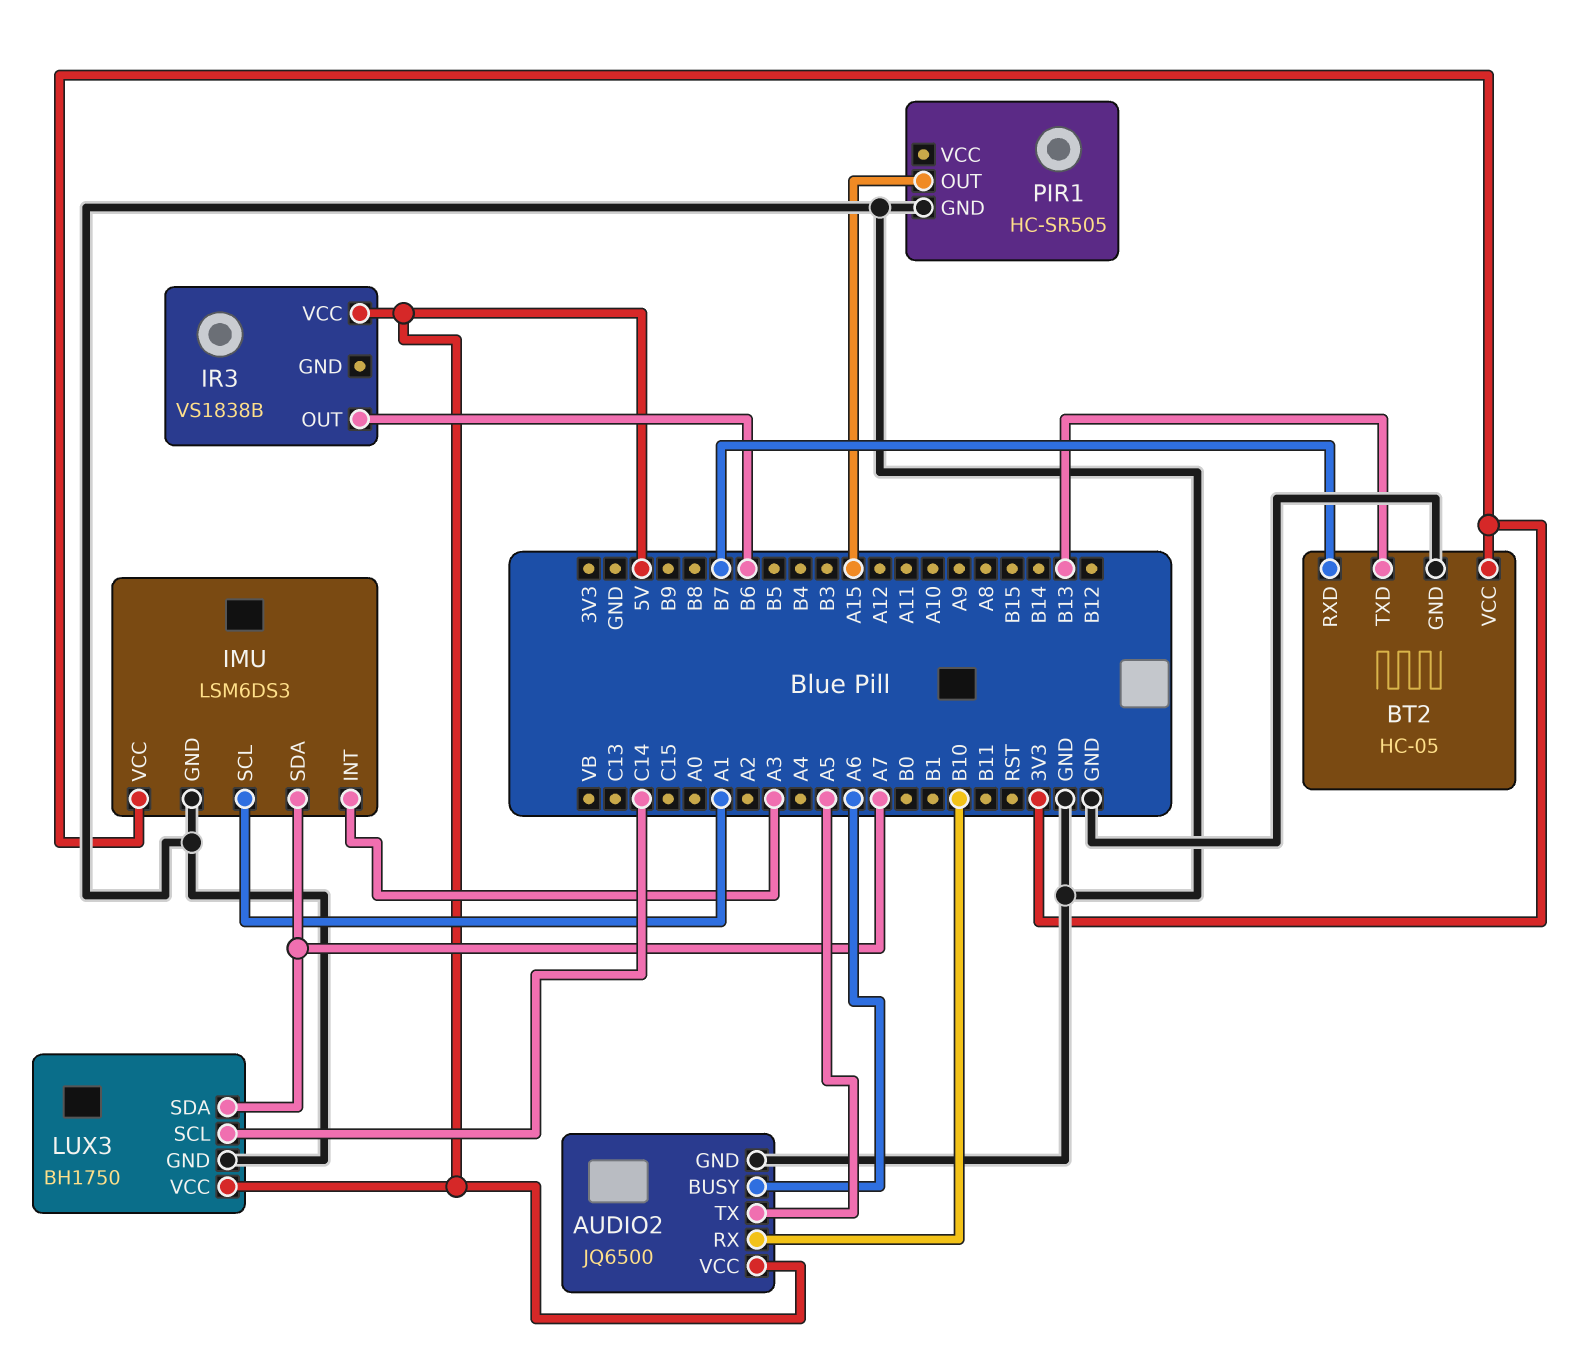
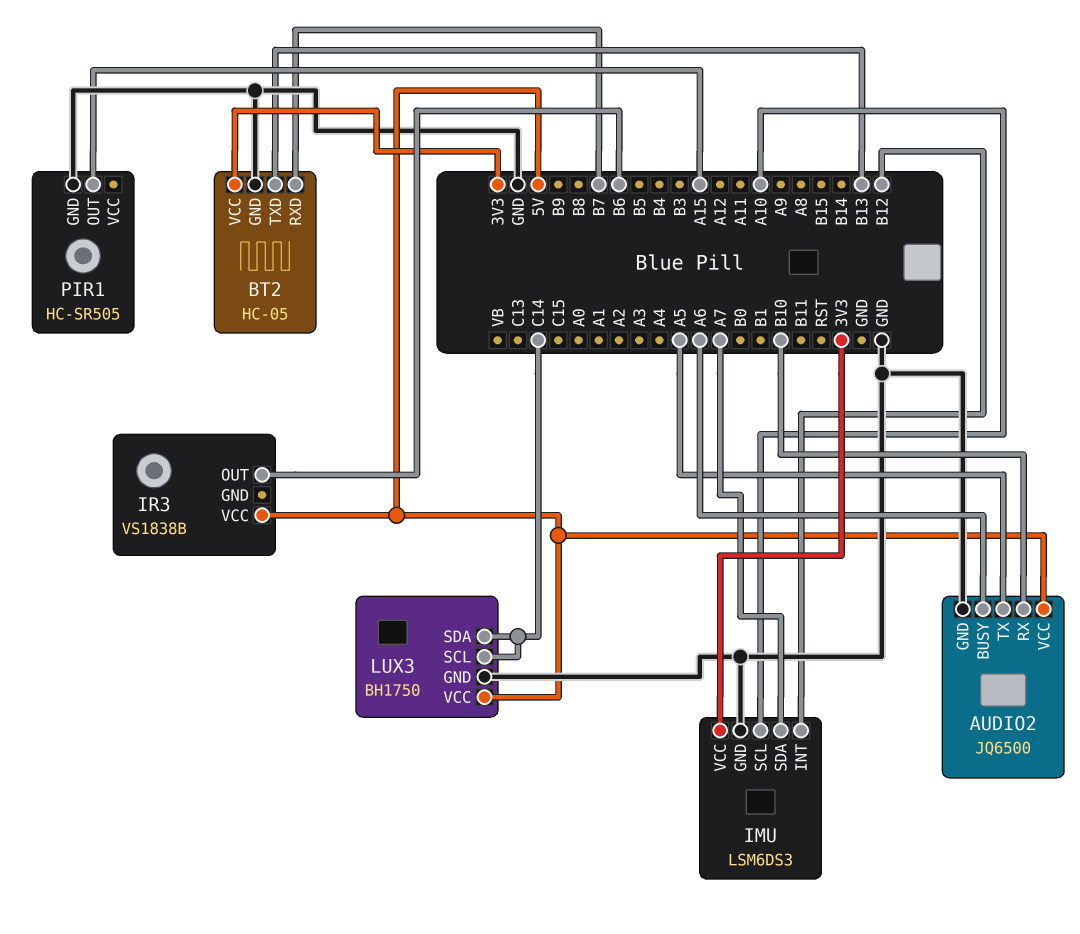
IMU pin INT: A3 -> B12
IMU pin SCL: A1 -> A10
LUX3 pin SDA: A7 -> C14

